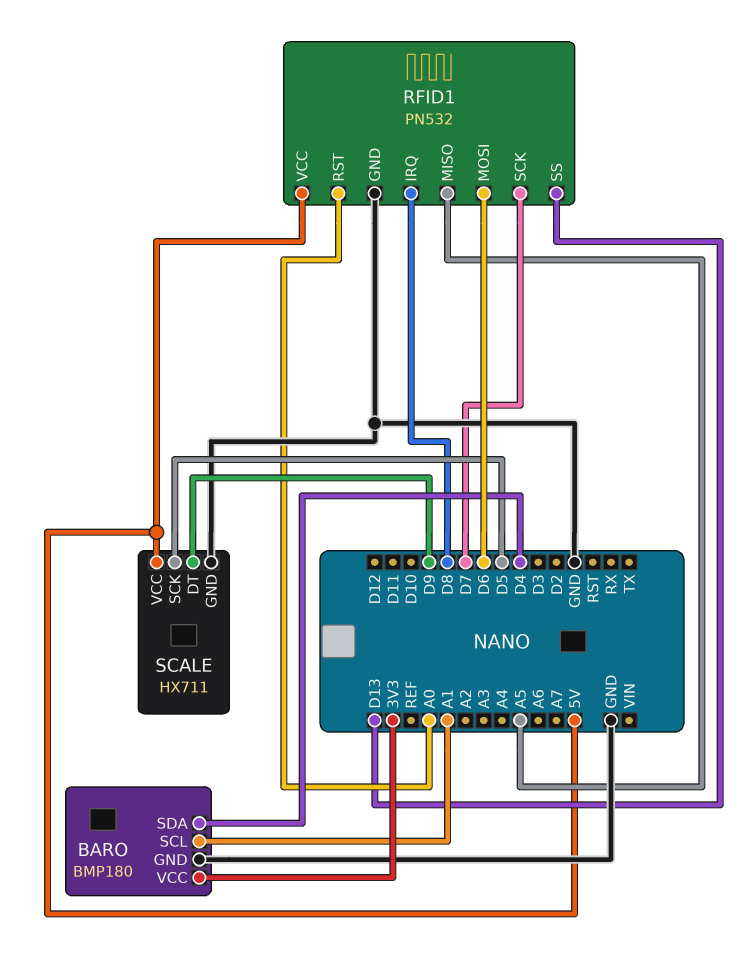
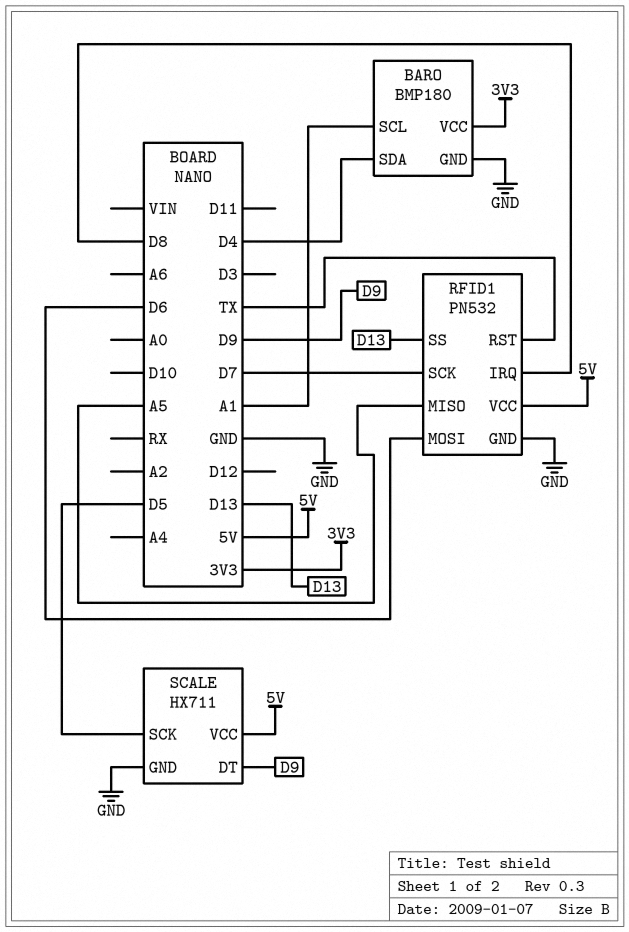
RFID1 pin RST: A0 -> TX

